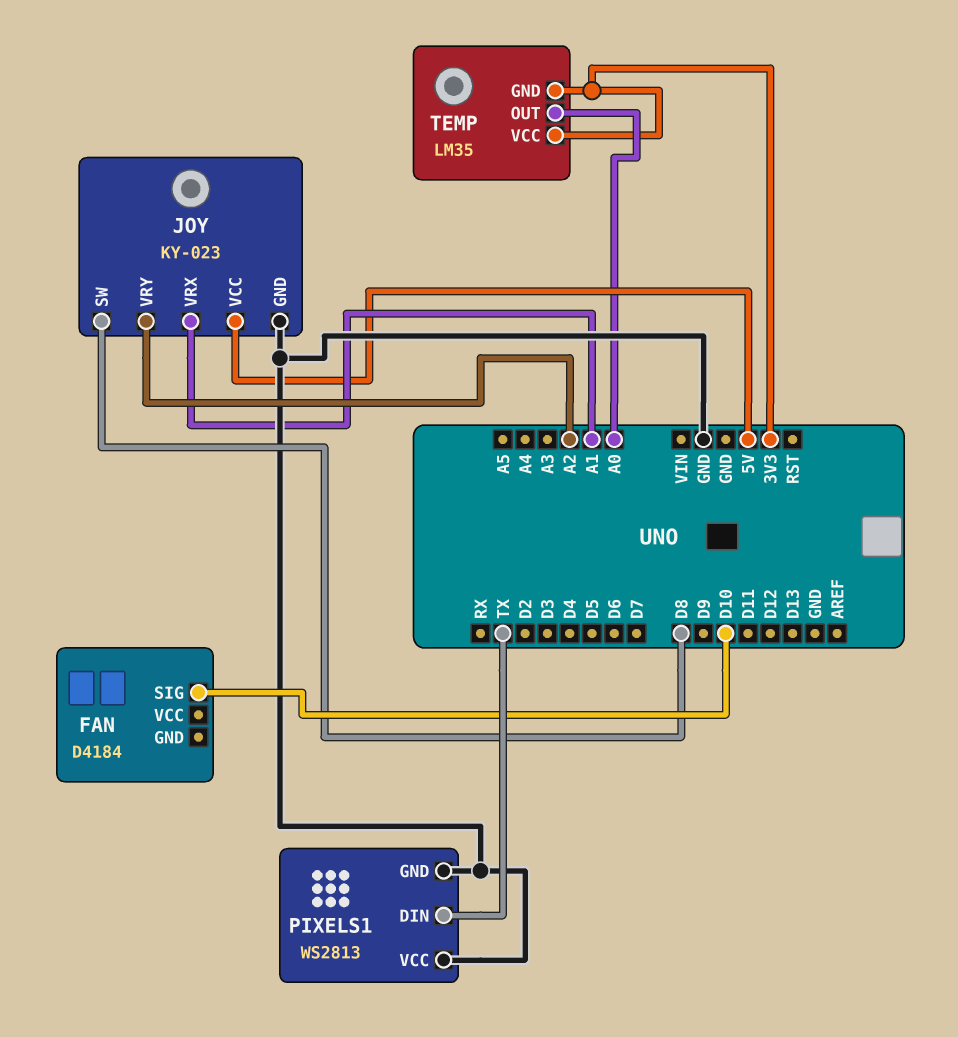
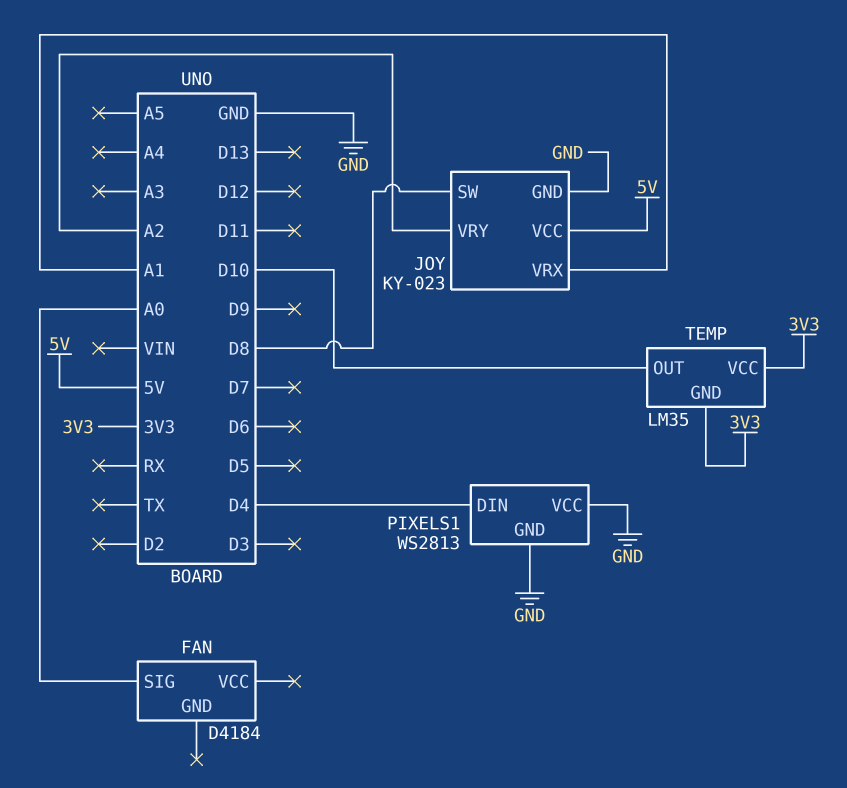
FAN pin SIG: D10 -> A0
PIXELS1 pin DIN: TX -> D4
TEMP pin OUT: A0 -> D10

